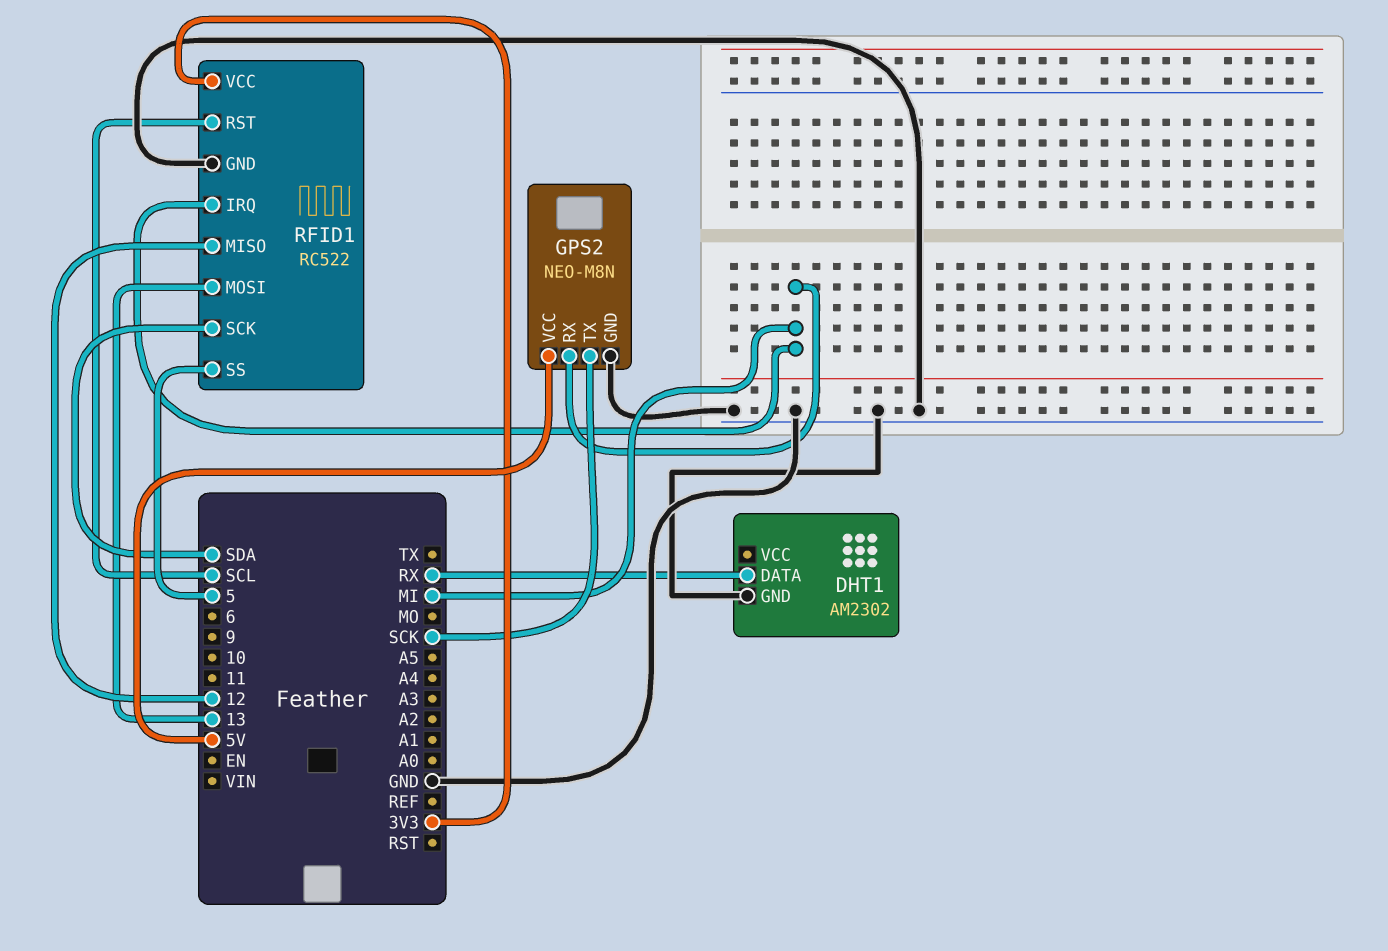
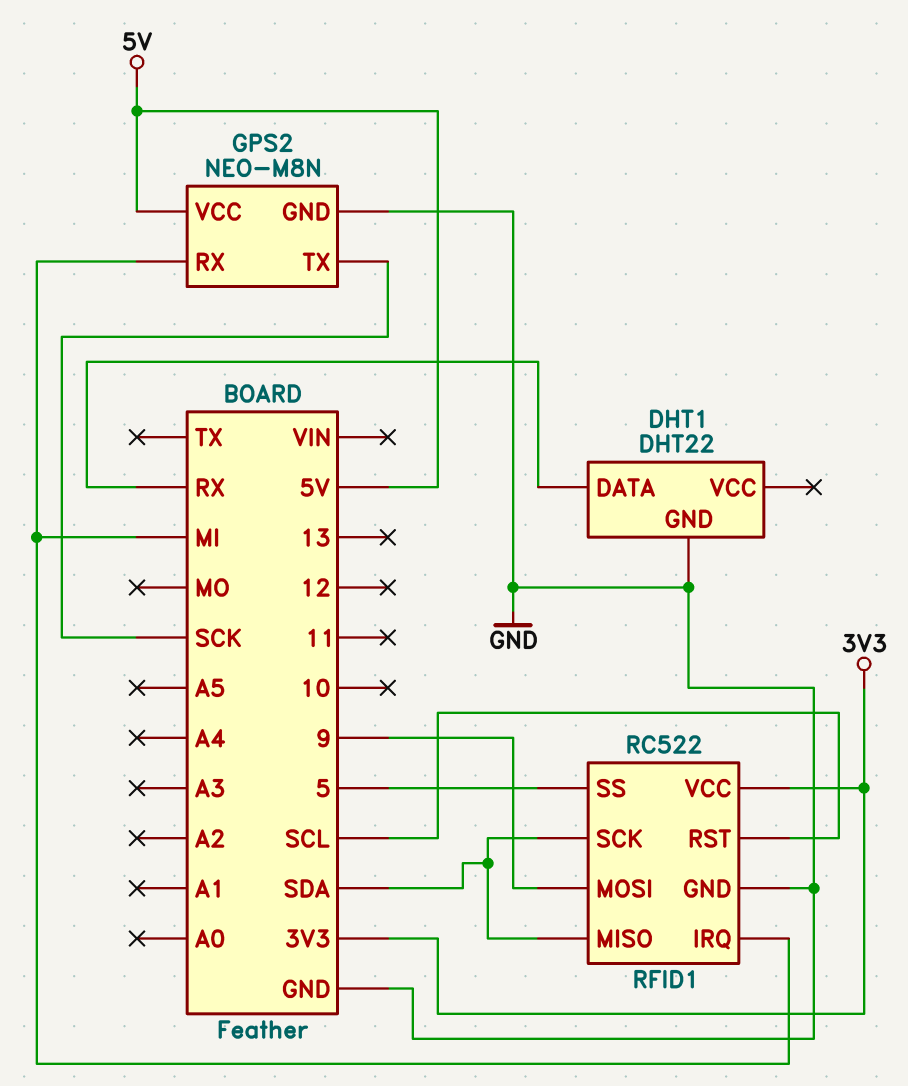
DHT1: AM2302 -> DHT22
RFID1 pin MISO: 12 -> SDA
RFID1 pin MOSI: 13 -> 9

